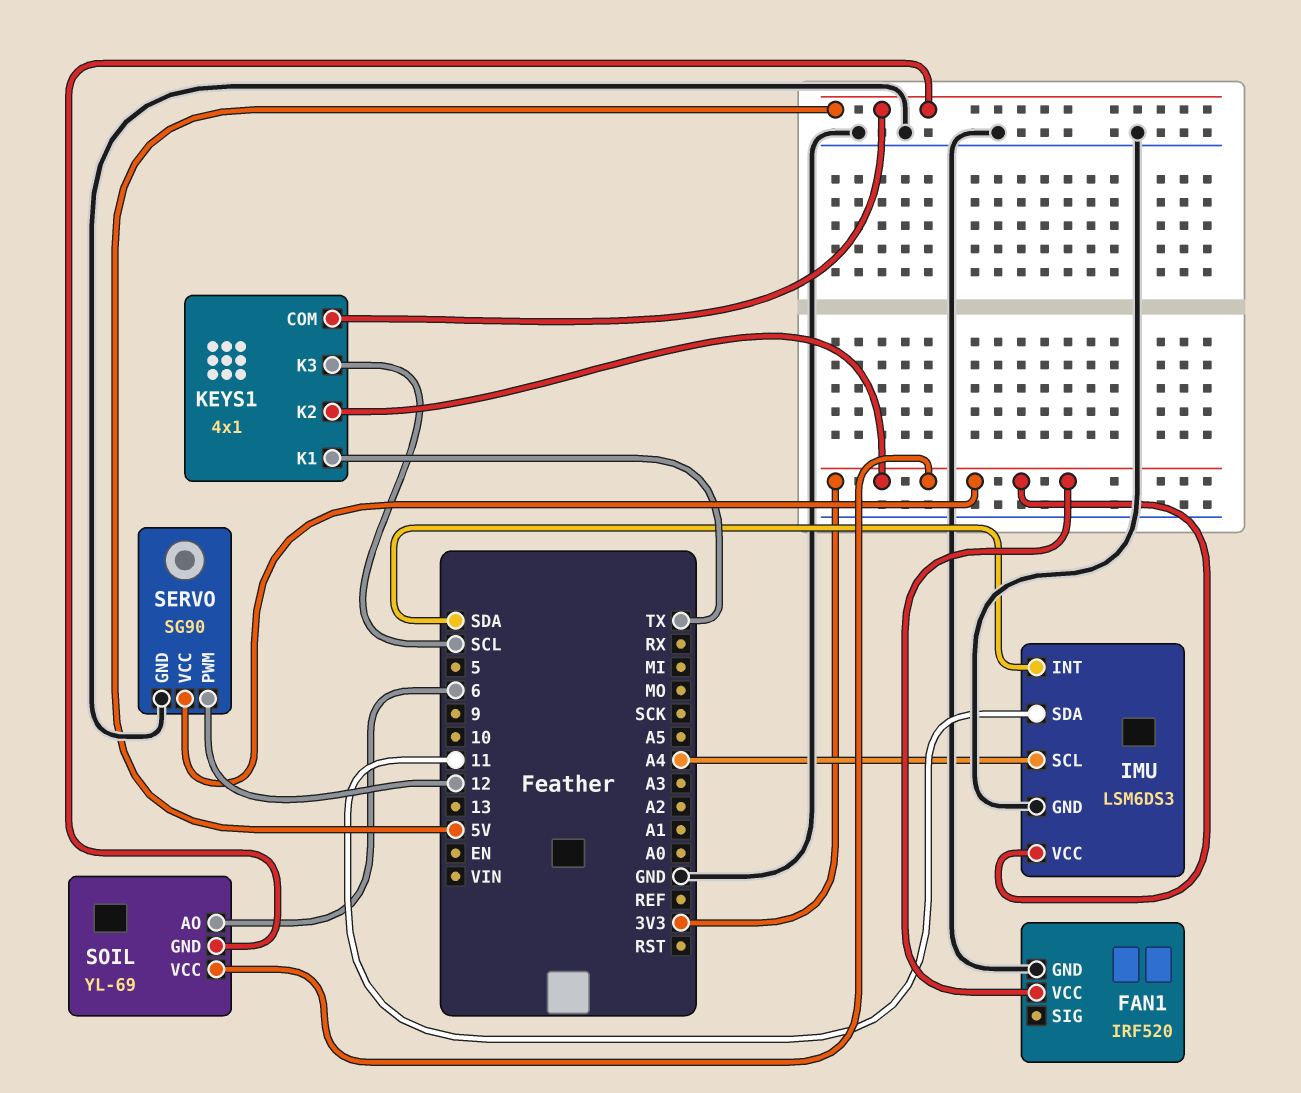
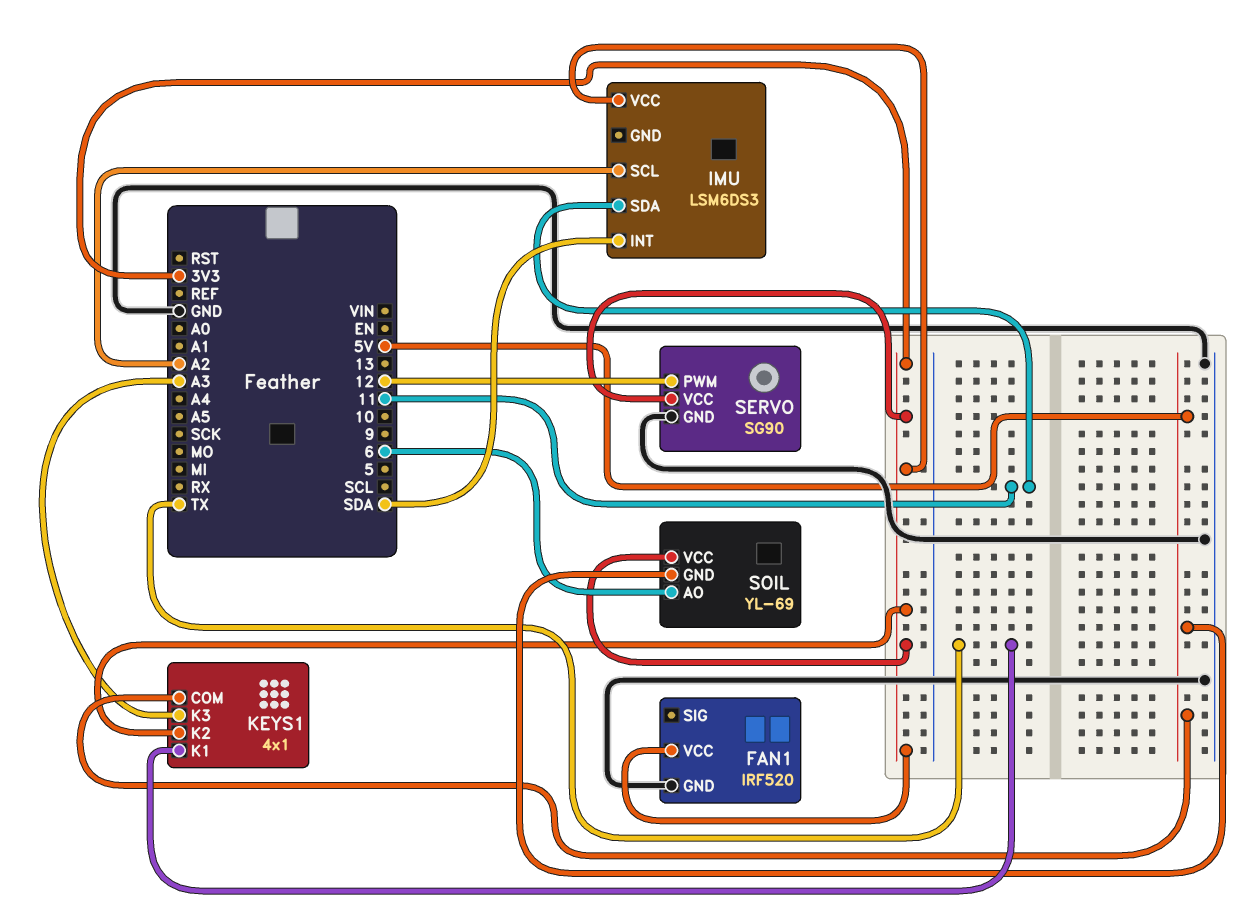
IMU pin GND: GND -> none
IMU pin SCL: A4 -> A2
KEYS1 pin K3: SCL -> A3

